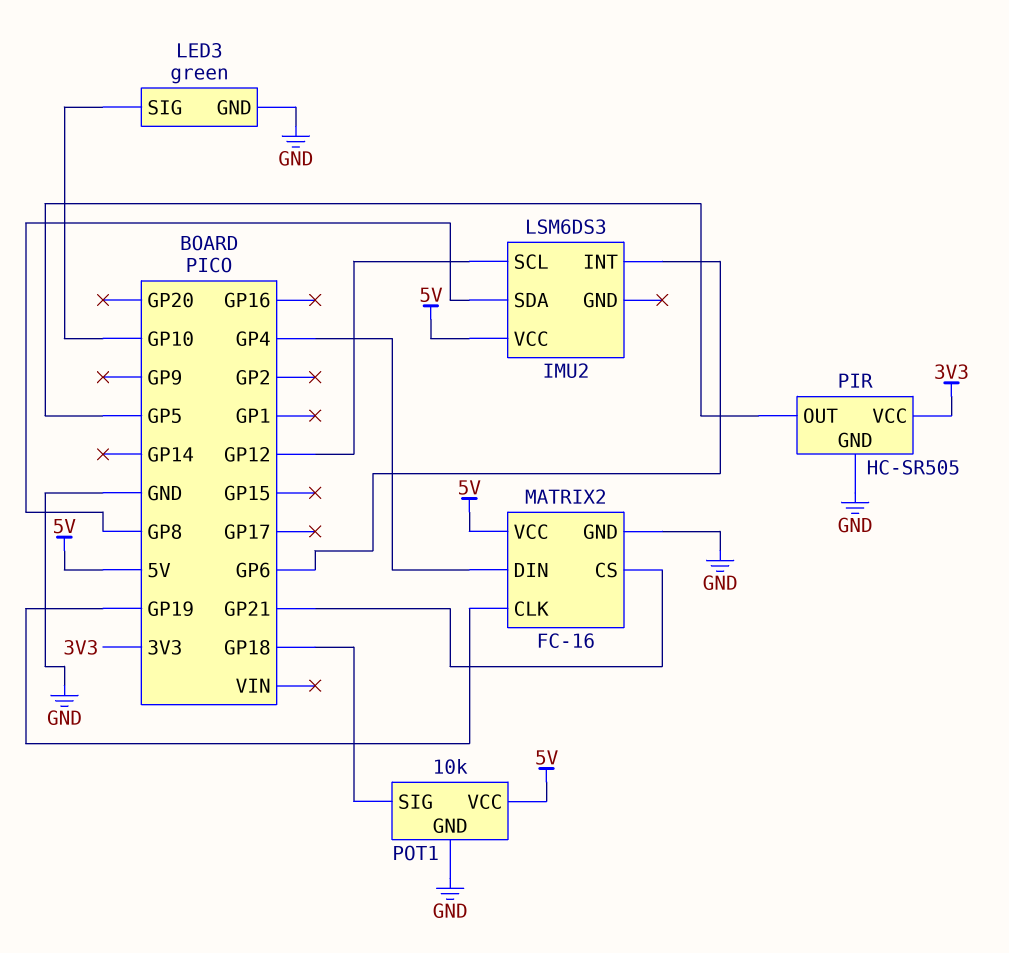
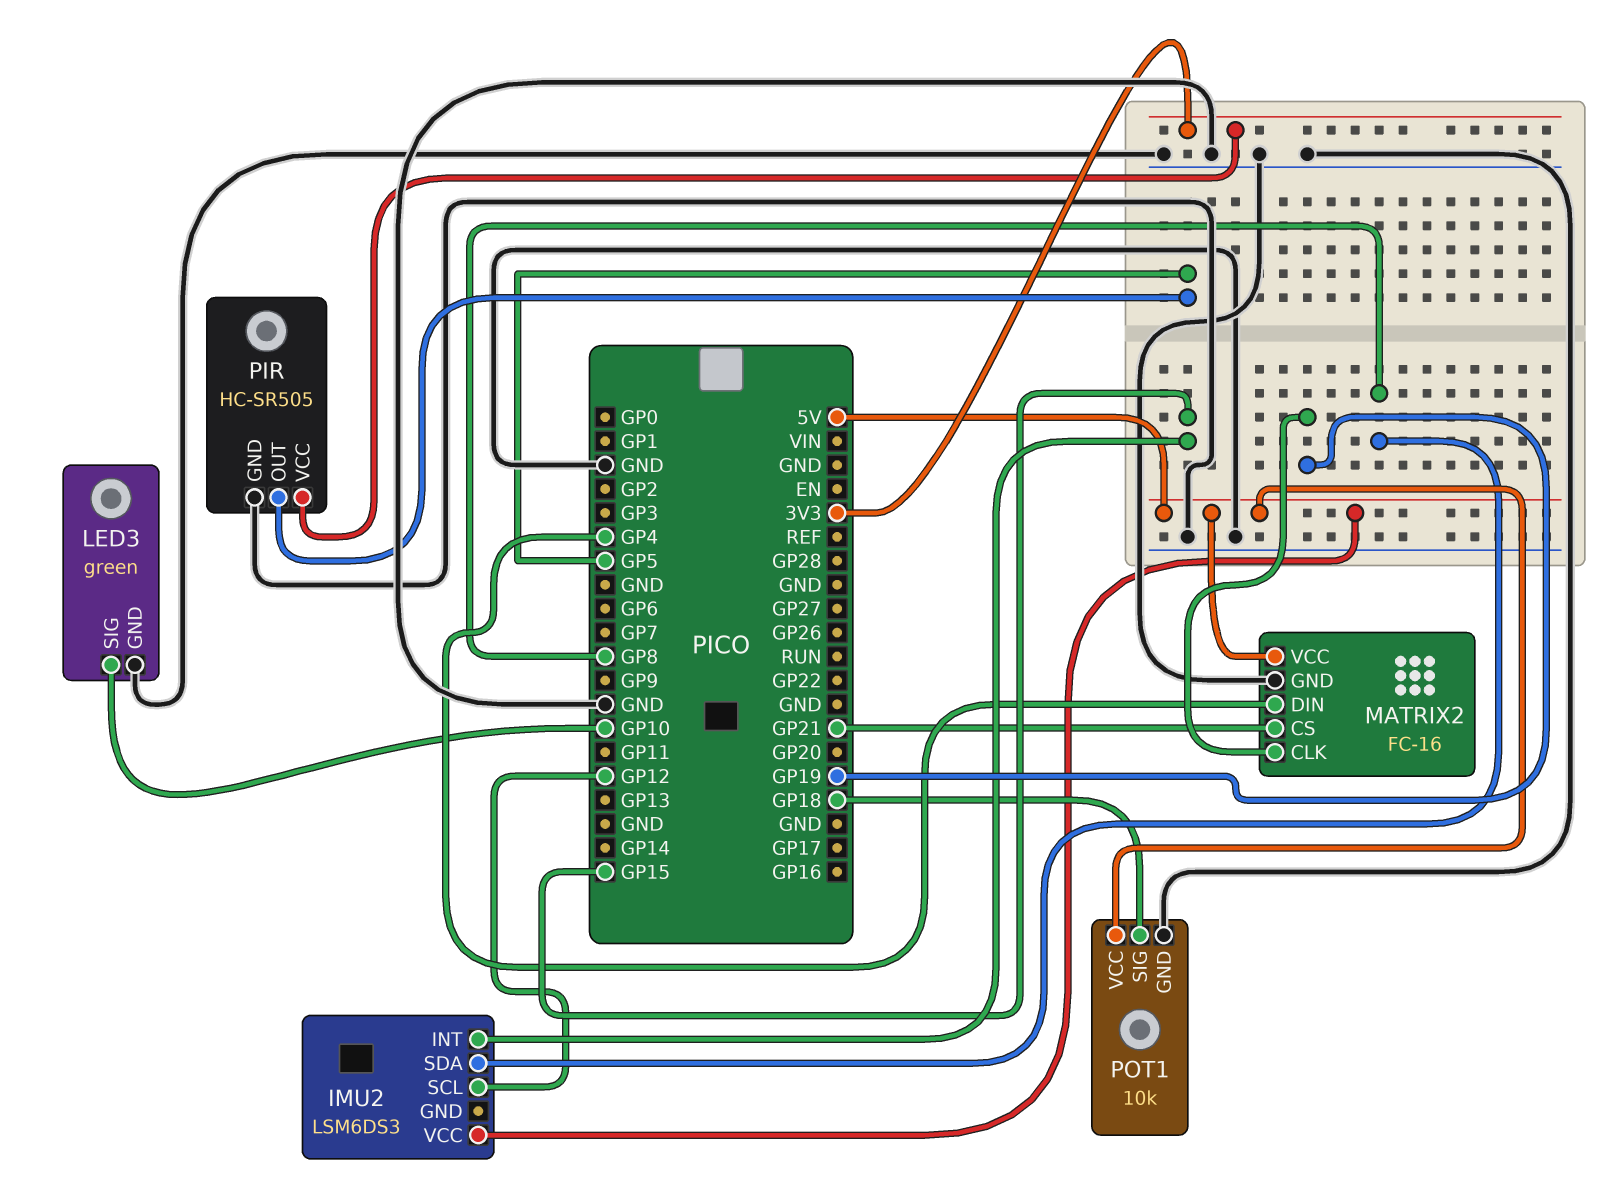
IMU2 pin INT: GP6 -> GP15

